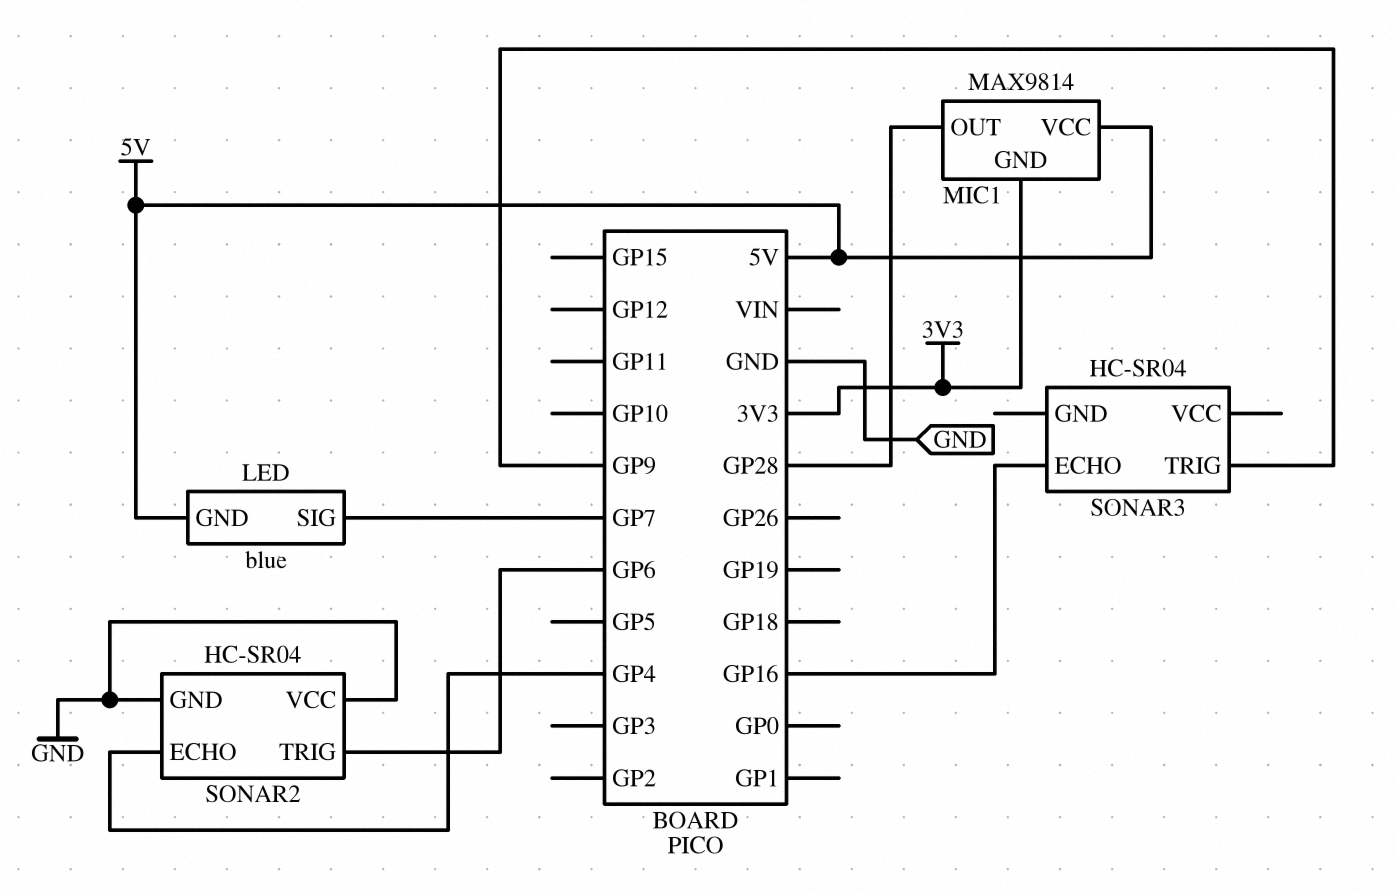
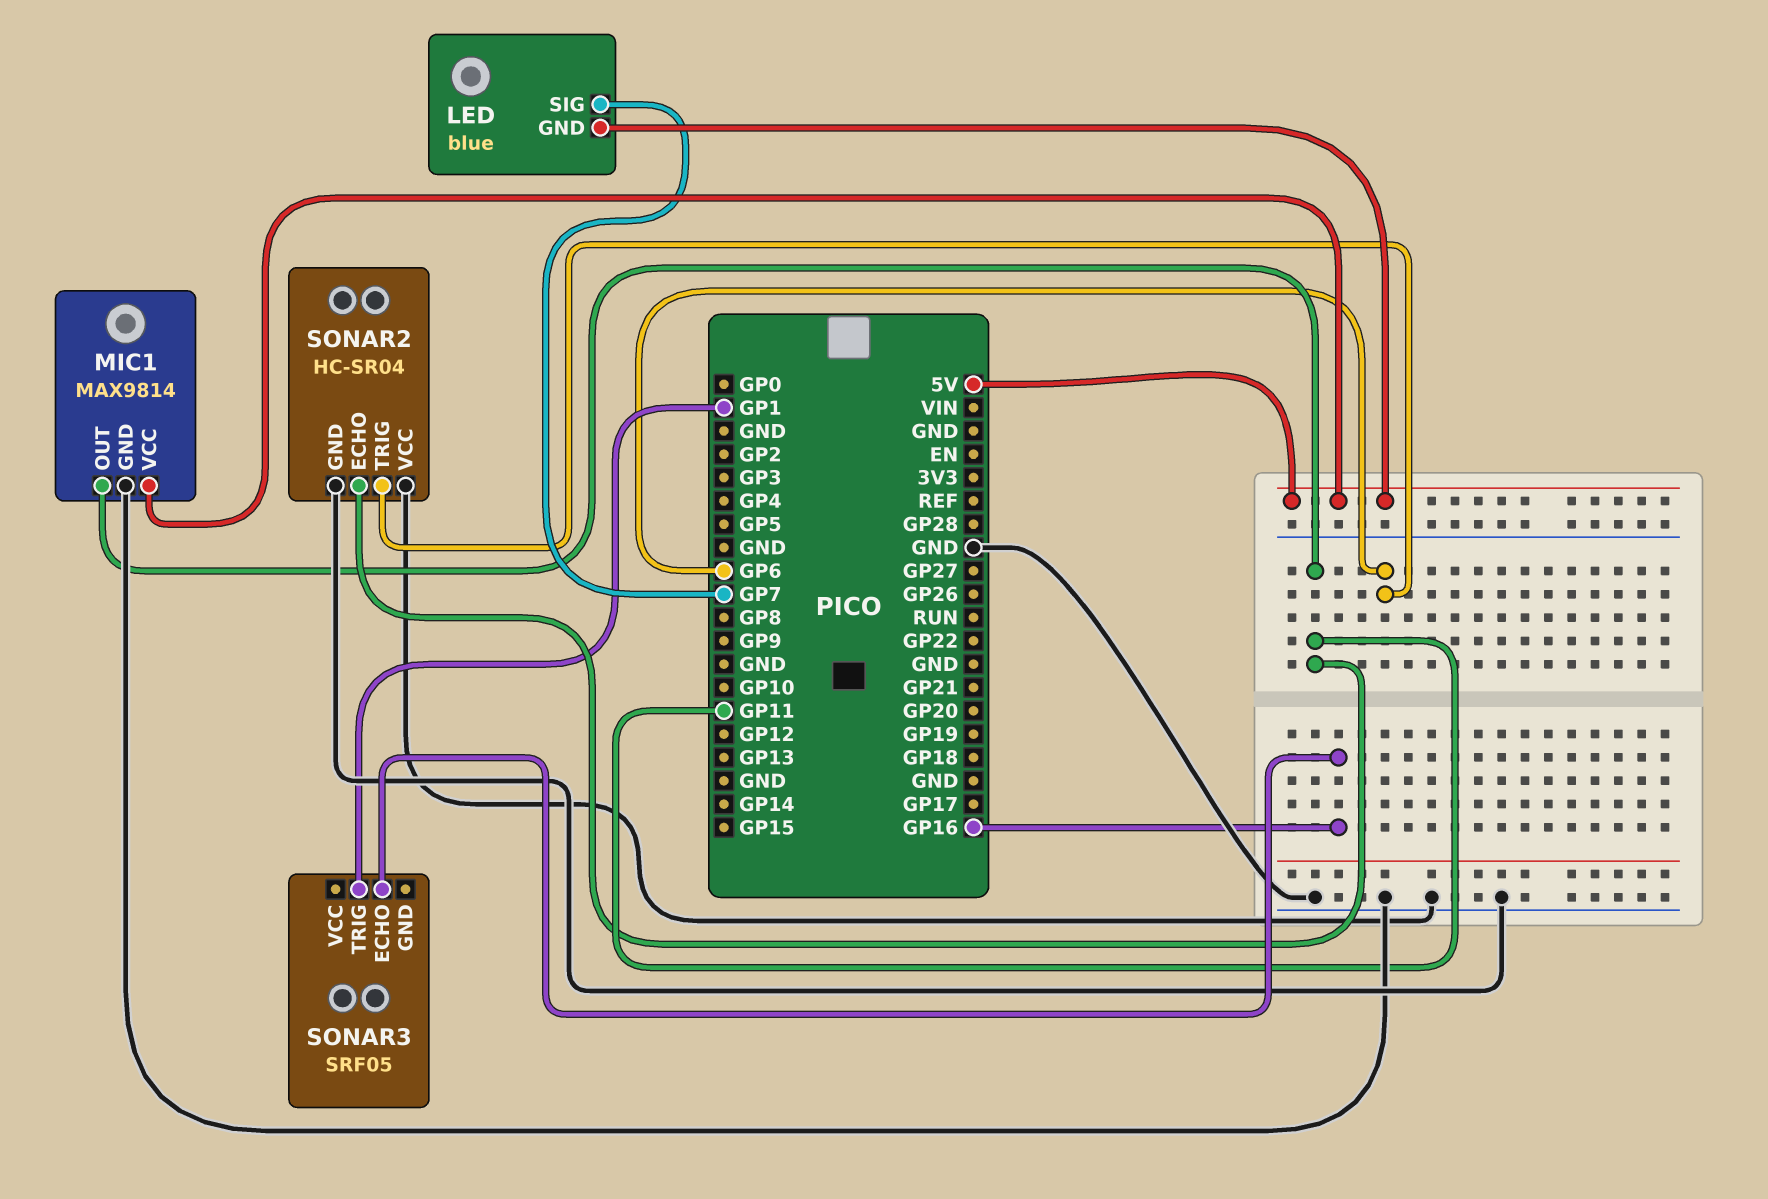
MIC1 pin GND: 3V3 -> GND
MIC1 pin OUT: GP28 -> GP11
SONAR2 pin ECHO: GP4 -> GP11
SONAR3: HC-SR04 -> SRF05
SONAR3 pin TRIG: GP9 -> GP1

